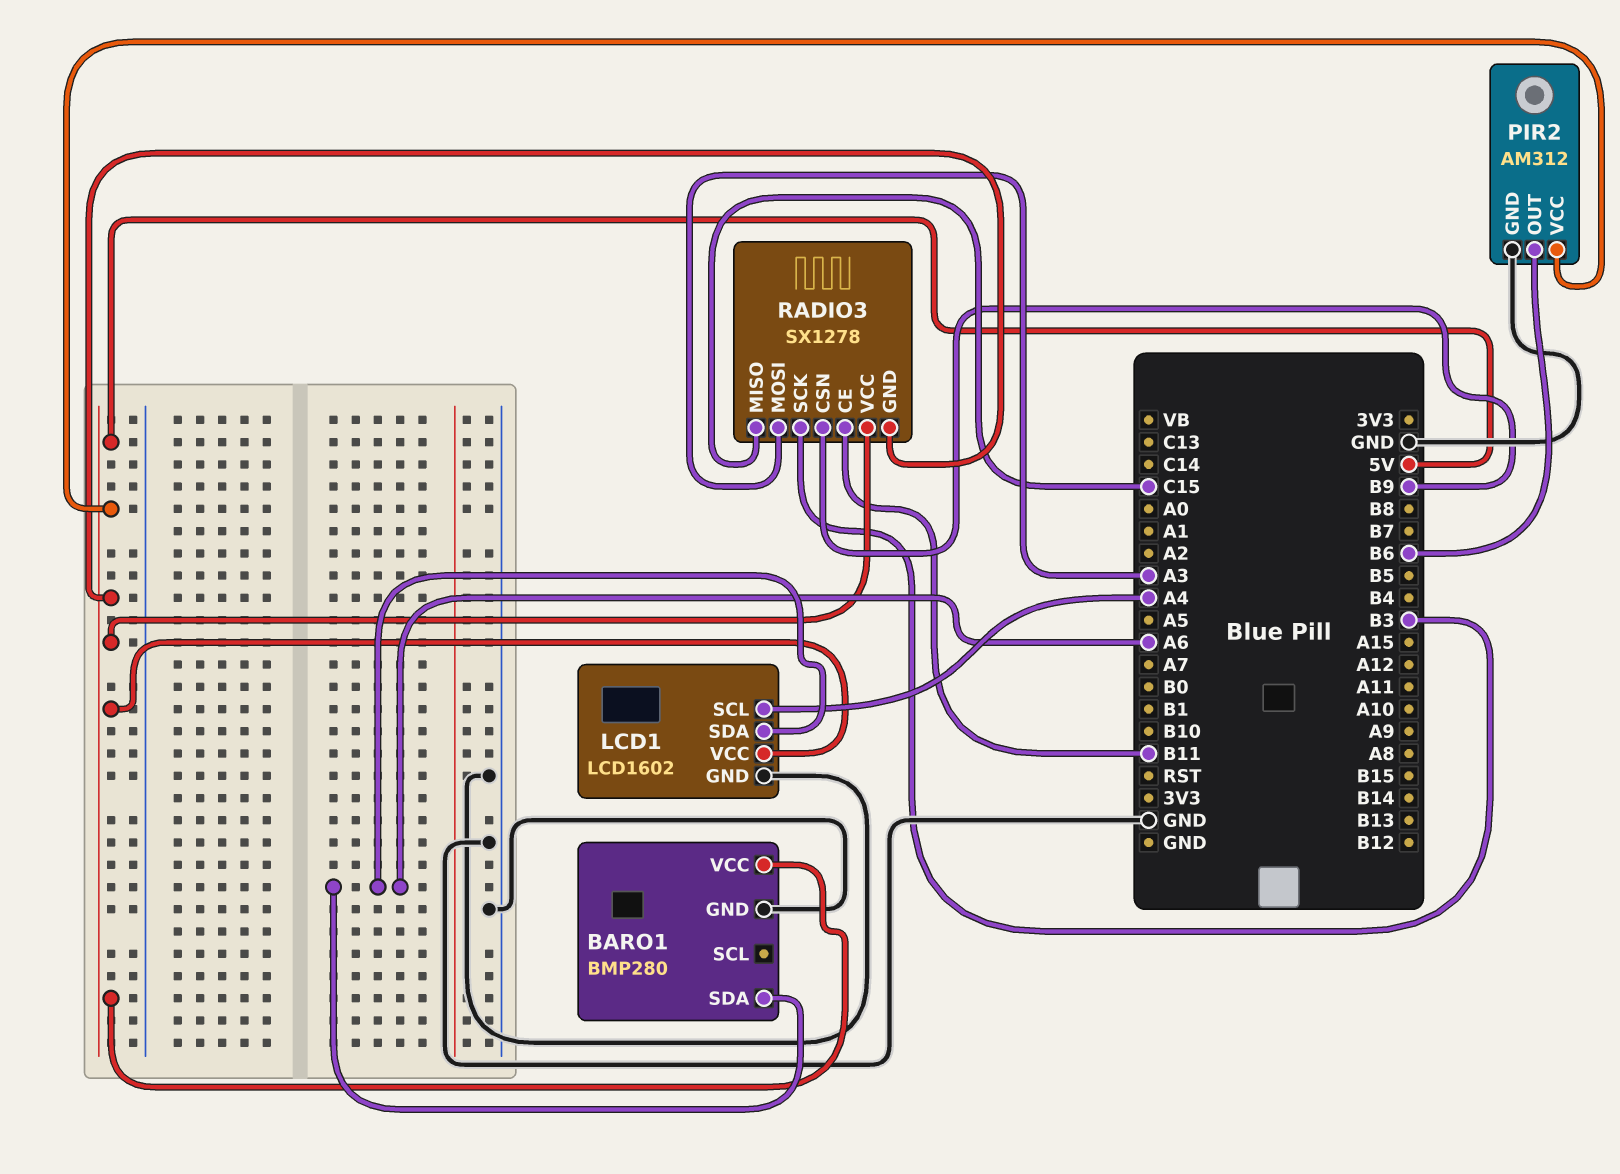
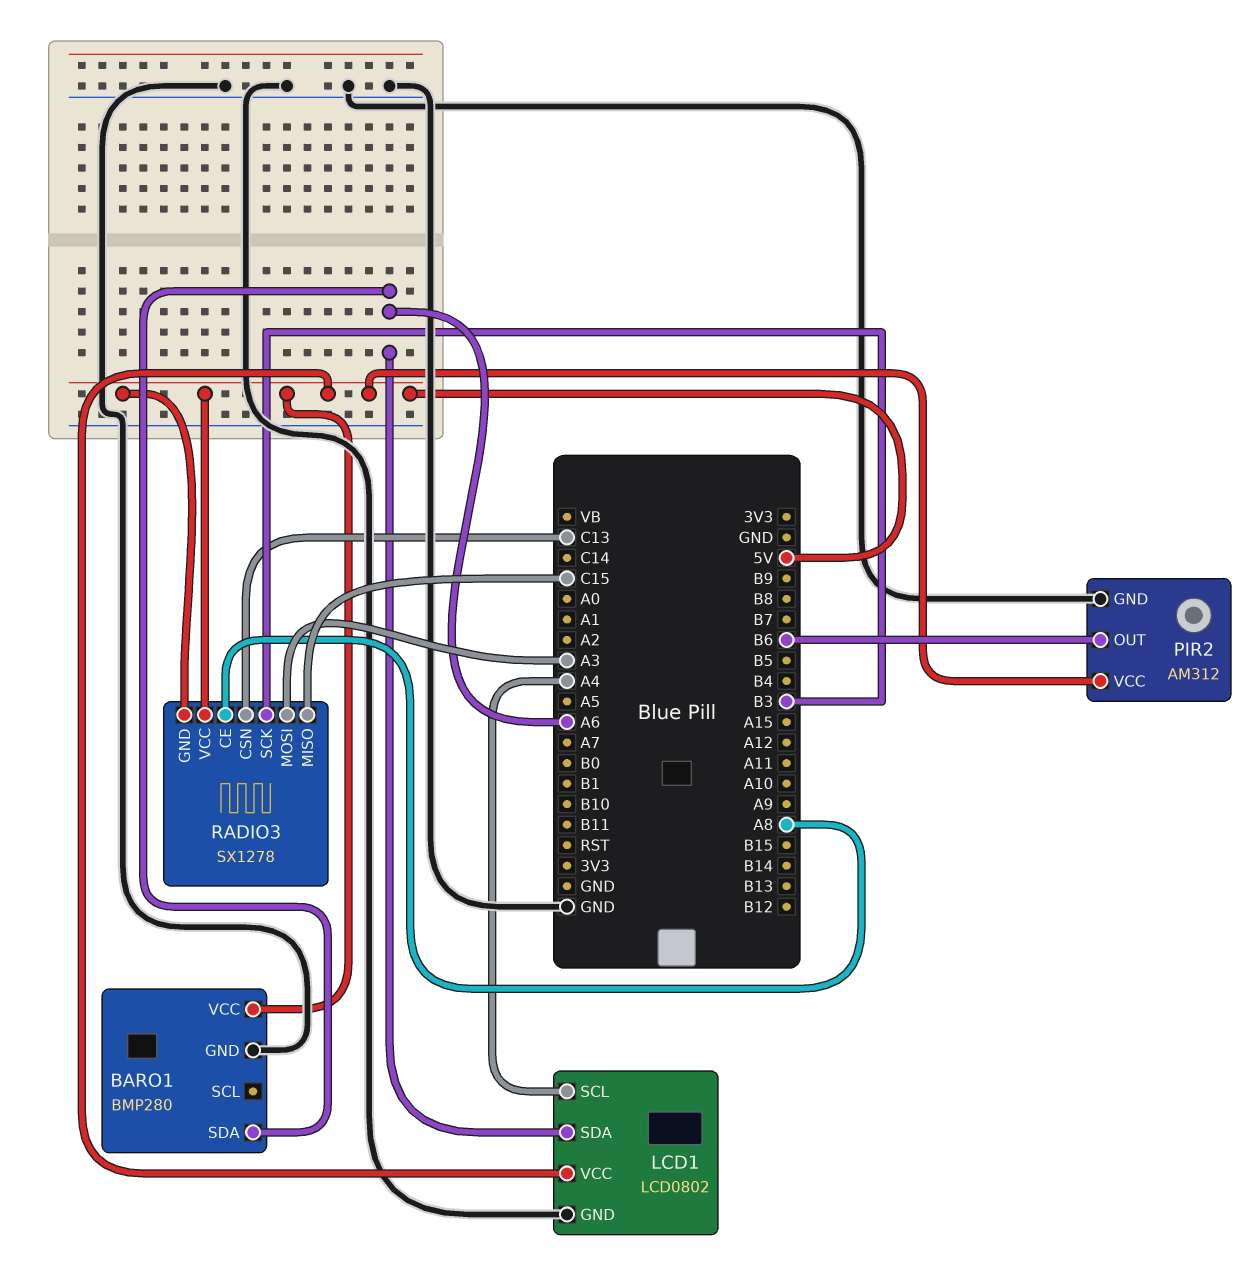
LCD1: LCD1602 -> LCD0802
RADIO3 pin CE: B11 -> A8
RADIO3 pin CSN: B9 -> C13

